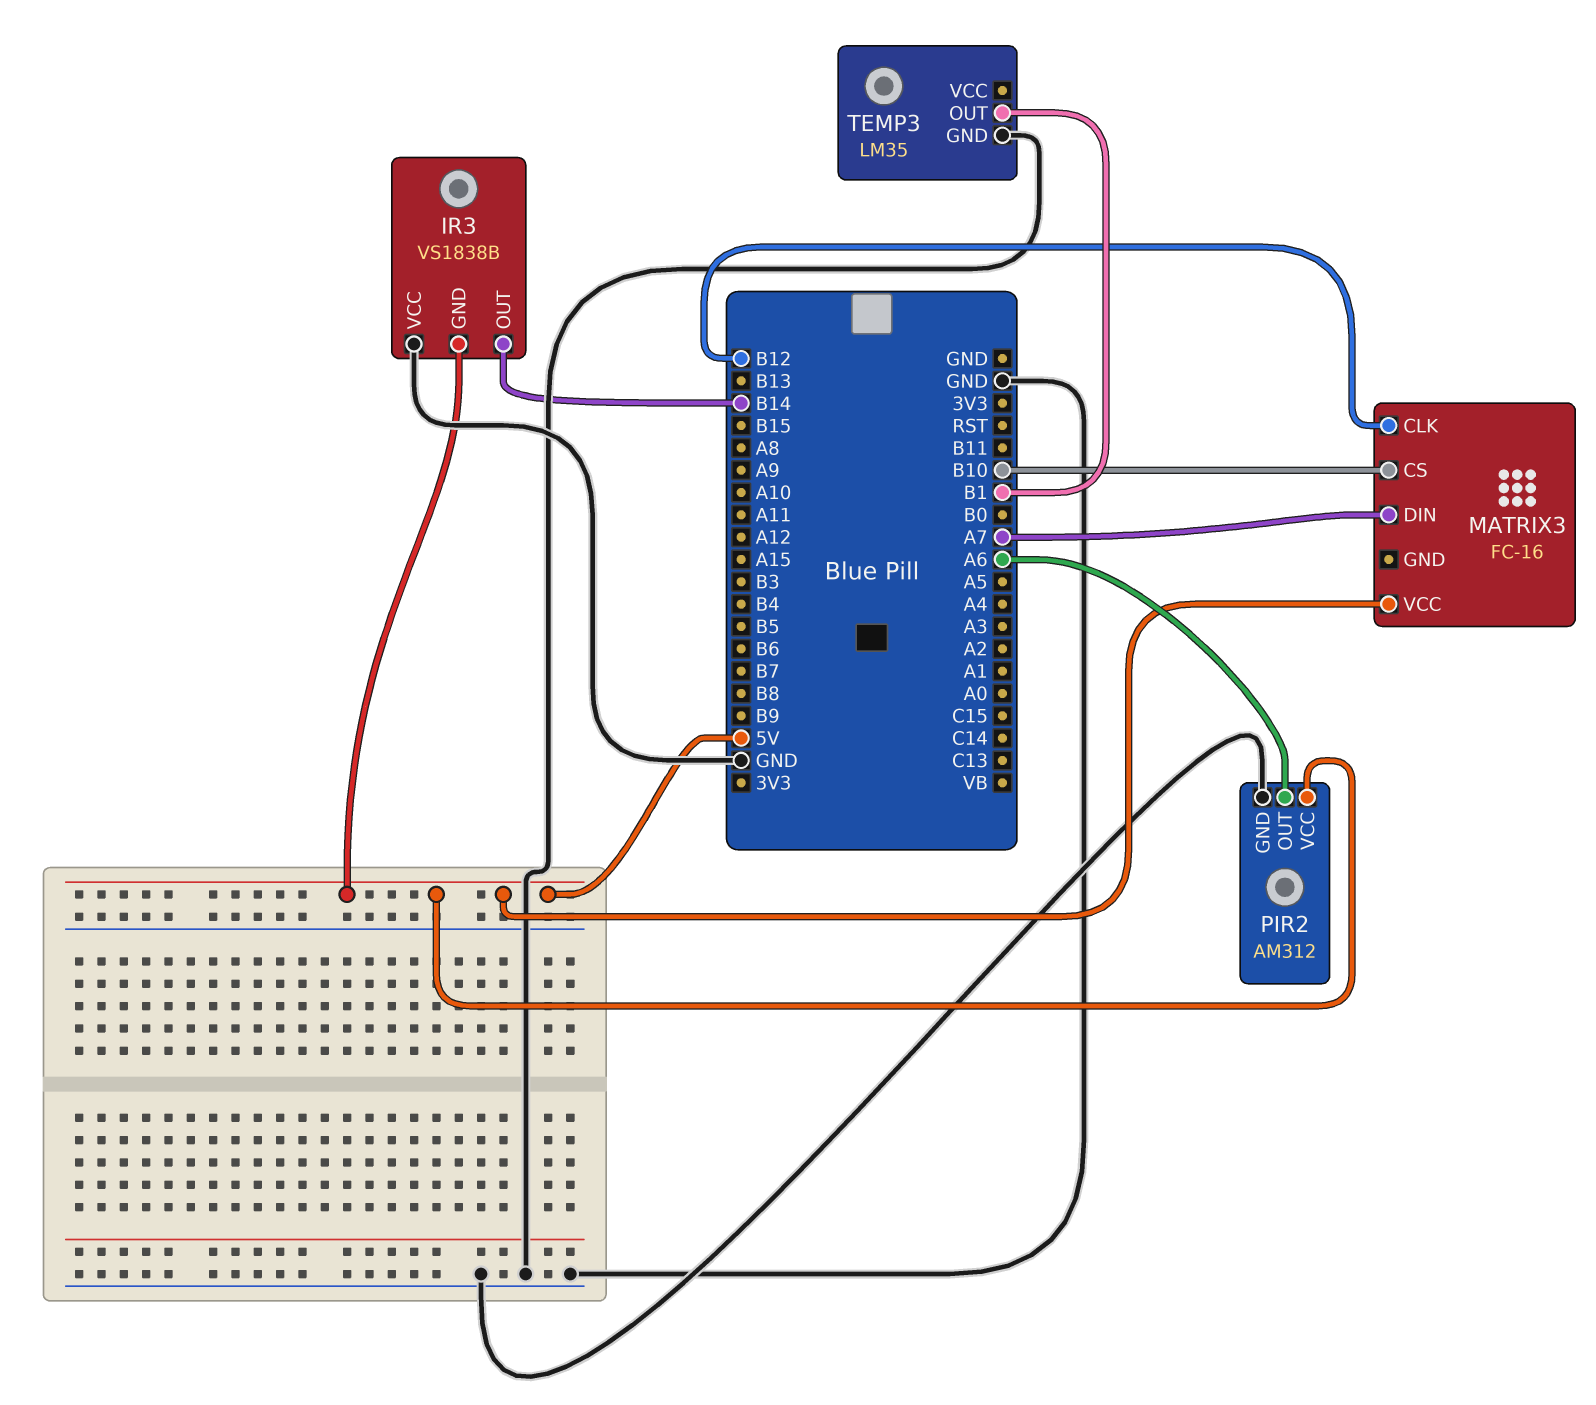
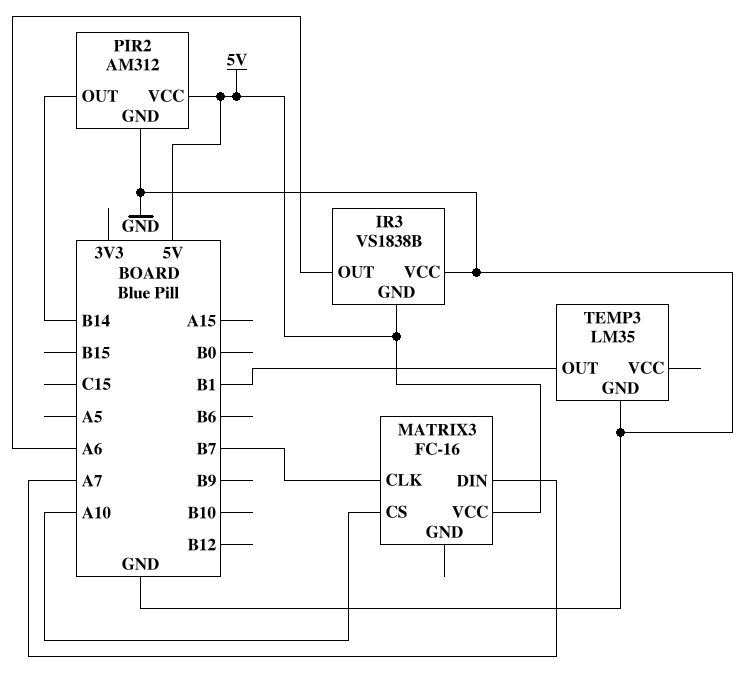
IR3 pin OUT: B14 -> A6
MATRIX3 pin CLK: B12 -> B7
MATRIX3 pin CS: B10 -> A10
PIR2 pin OUT: A6 -> B14

